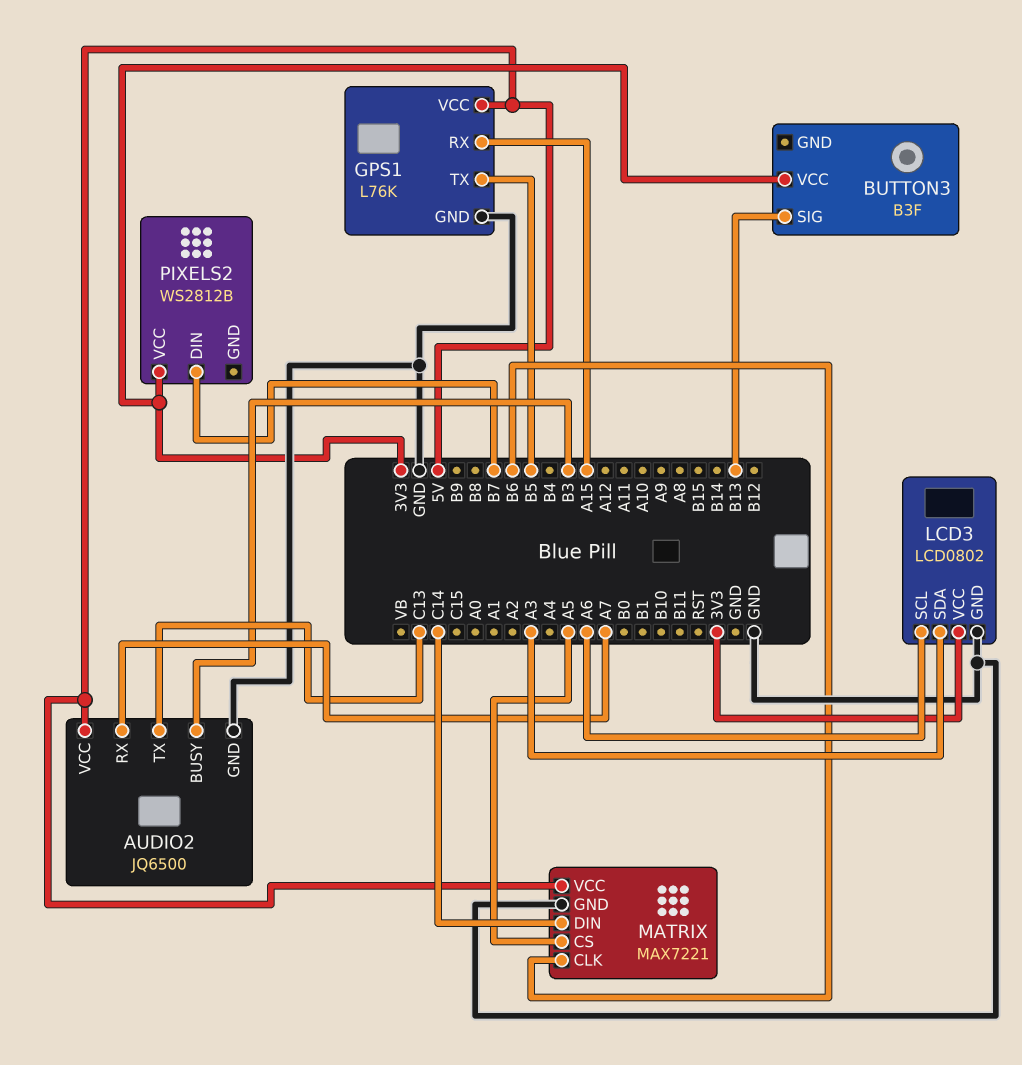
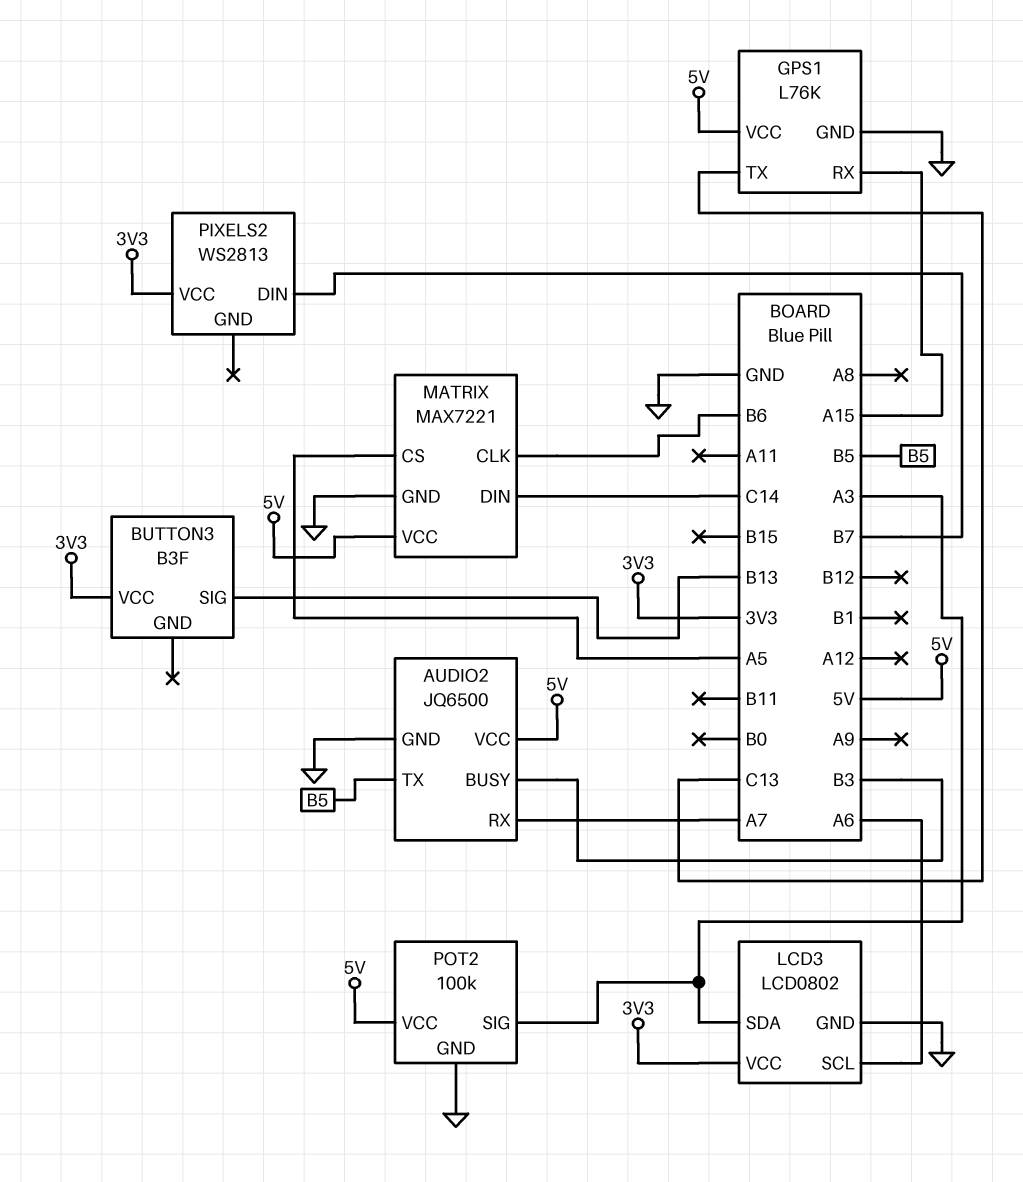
AUDIO2 pin TX: C13 -> B5
GPS1 pin TX: B5 -> C13
PIXELS2: WS2812B -> WS2813
POT2: none -> 100k
POT2 pin GND: none -> GND
POT2 pin SIG: none -> A3
POT2 pin VCC: none -> 5V

